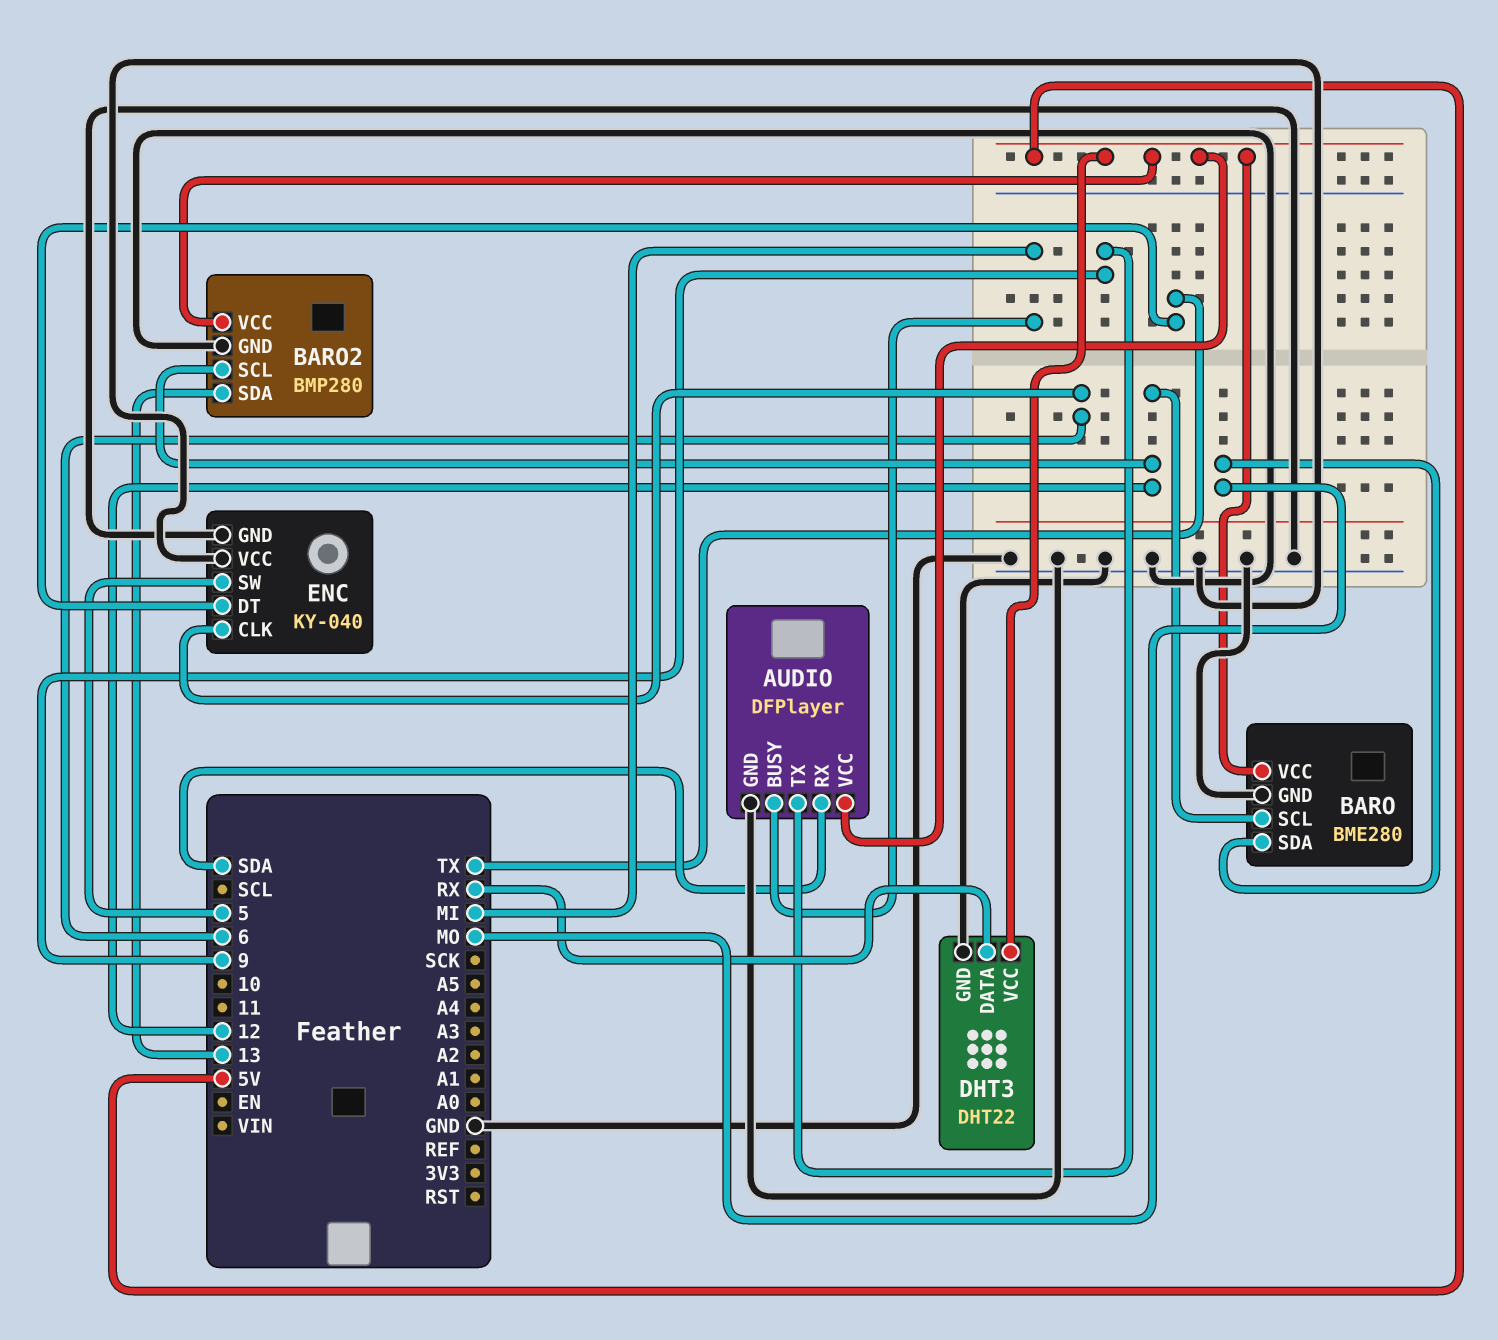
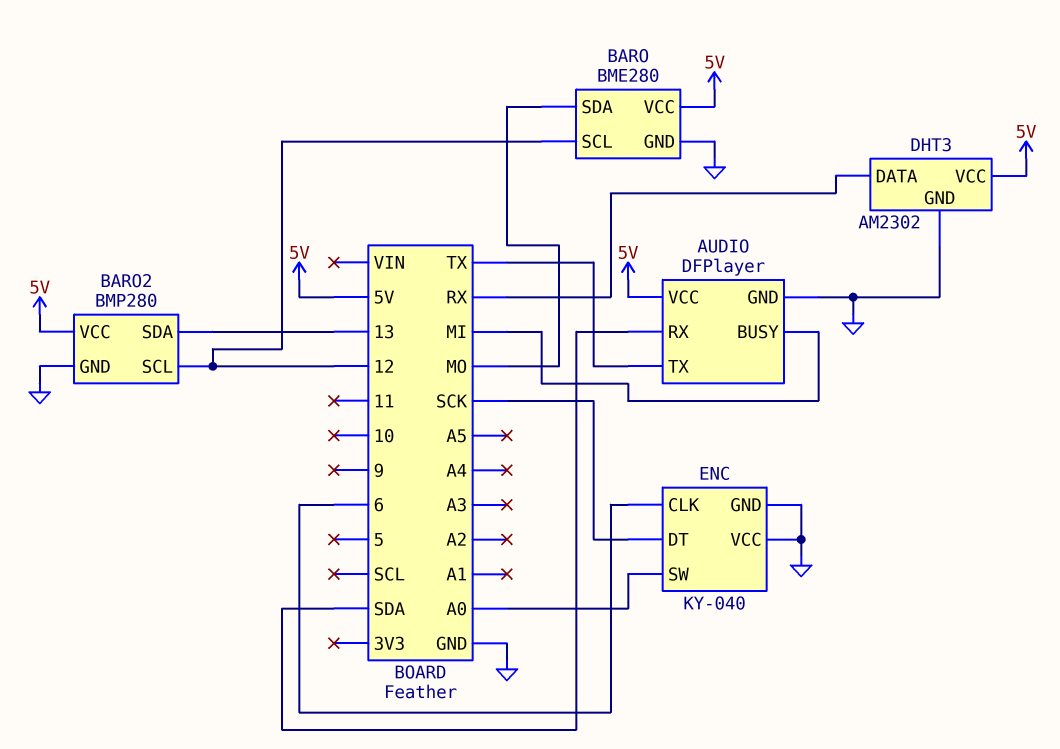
AUDIO pin TX: 9 -> TX
DHT3: DHT22 -> AM2302
ENC pin DT: TX -> SCK
ENC pin SW: 5 -> A0

